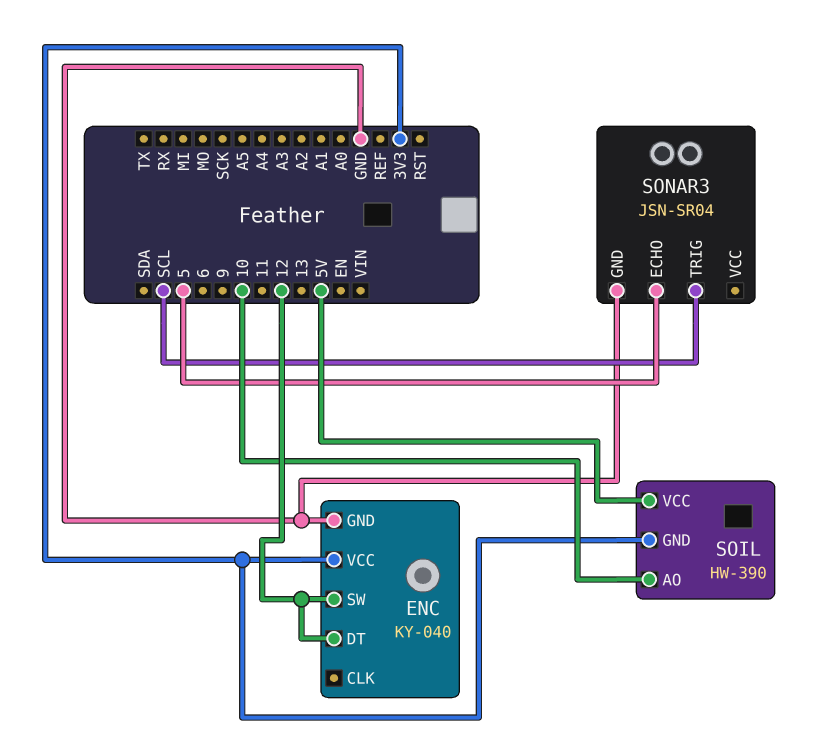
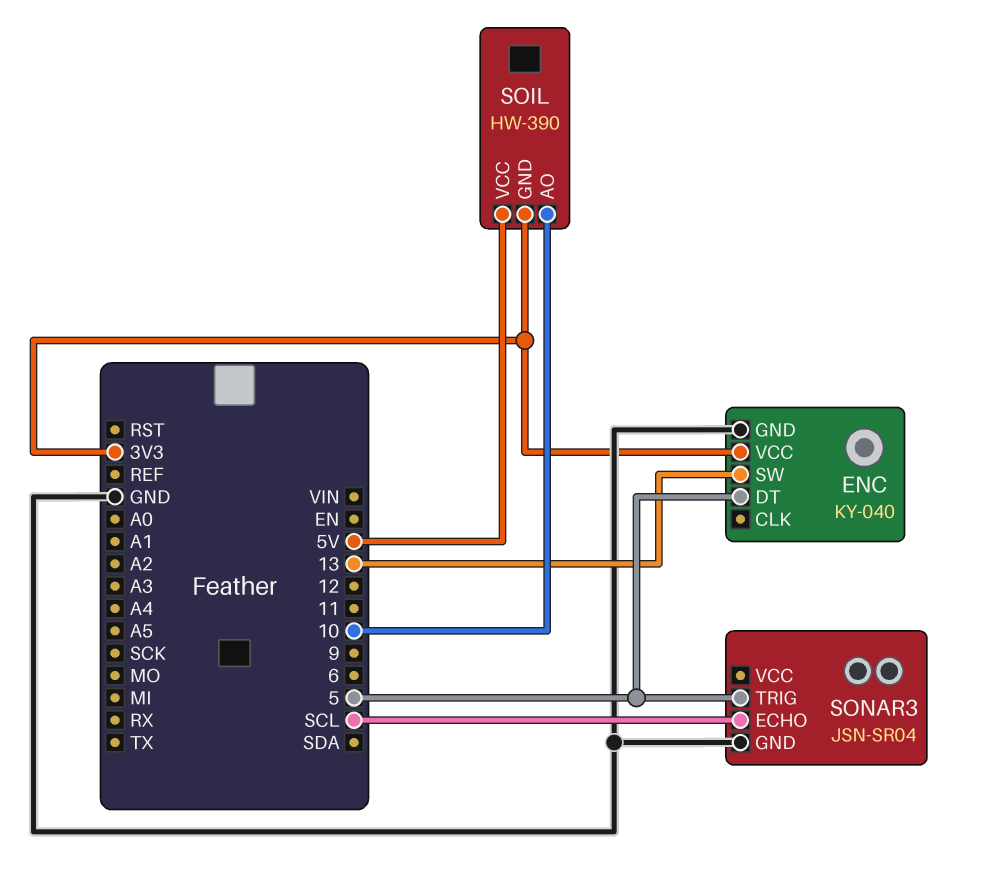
ENC pin DT: 12 -> 5
ENC pin SW: 12 -> 13
SONAR3 pin ECHO: 5 -> SCL
SONAR3 pin TRIG: SCL -> 5

